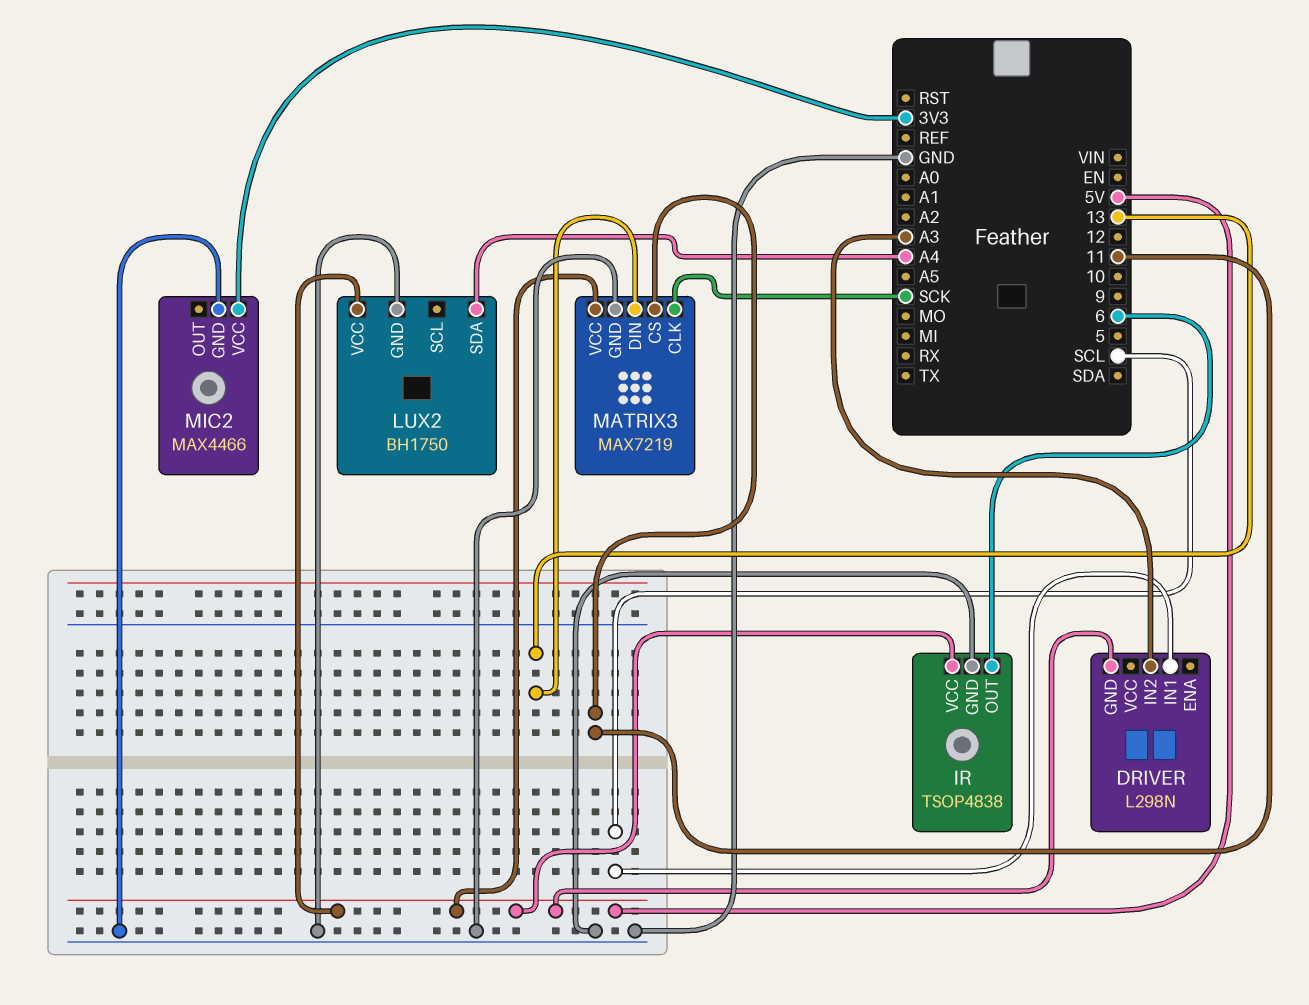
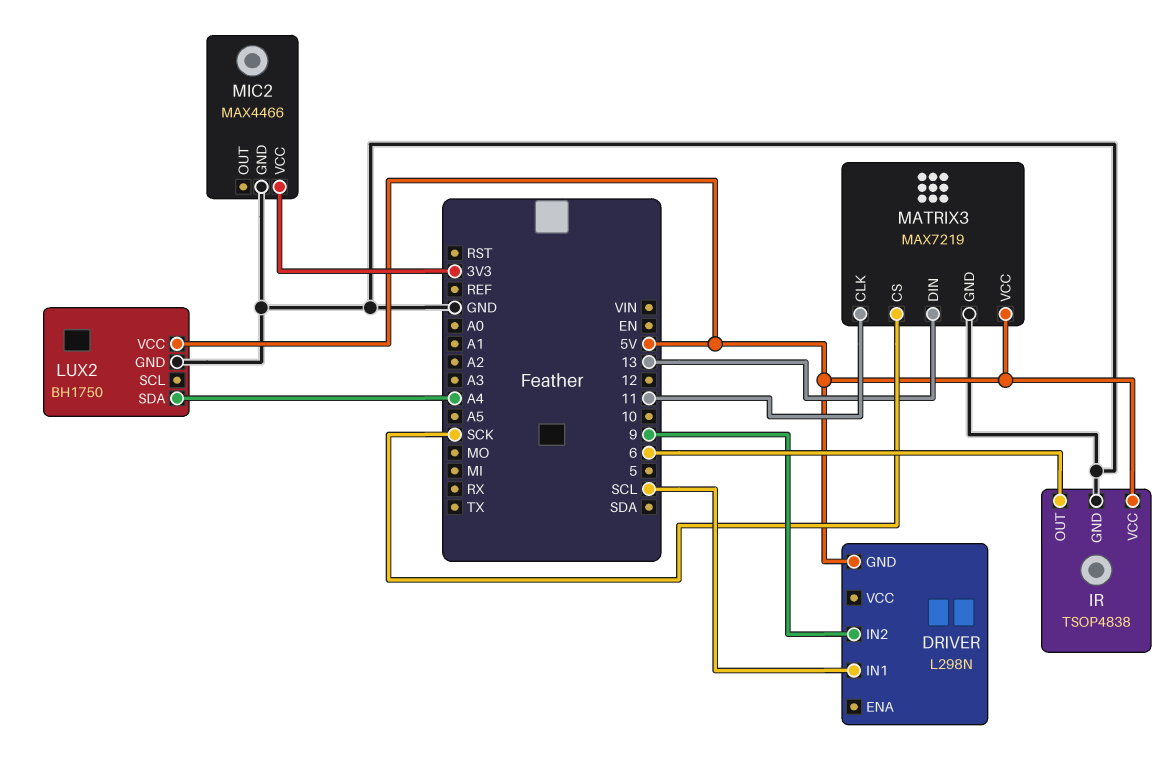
DRIVER pin IN2: A3 -> 9
MATRIX3 pin CLK: SCK -> 11
MATRIX3 pin CS: 11 -> SCK

